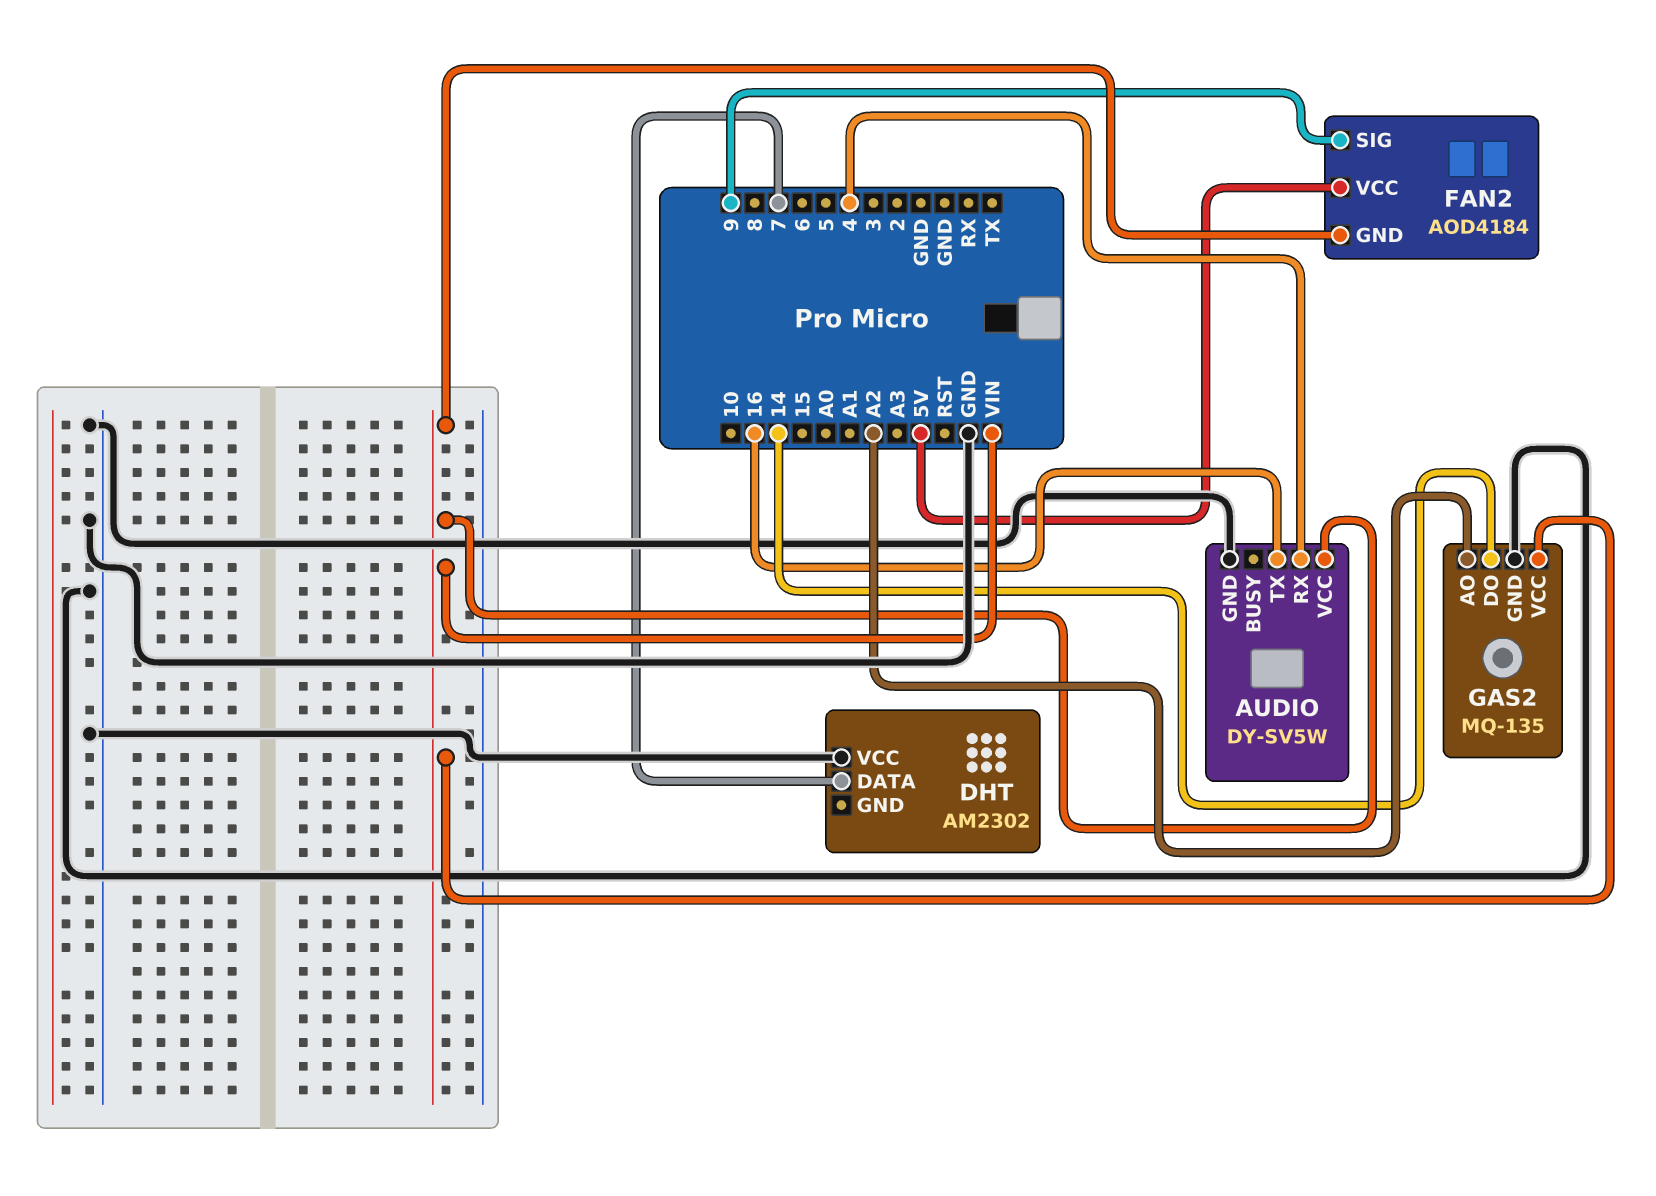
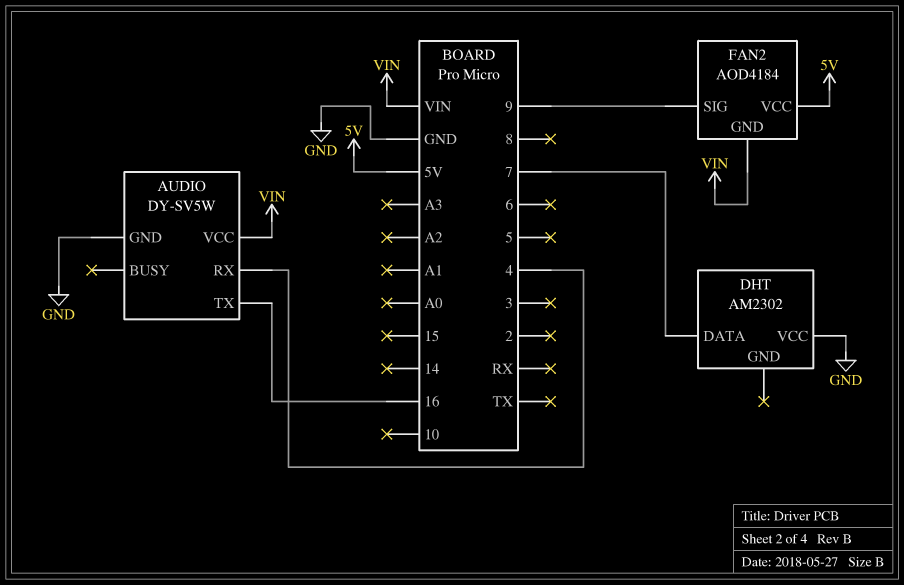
GAS2: MQ-135 -> none
GAS2 pin AO: A2 -> none
GAS2 pin DO: 14 -> none
GAS2 pin GND: GND -> none
GAS2 pin VCC: VIN -> none

